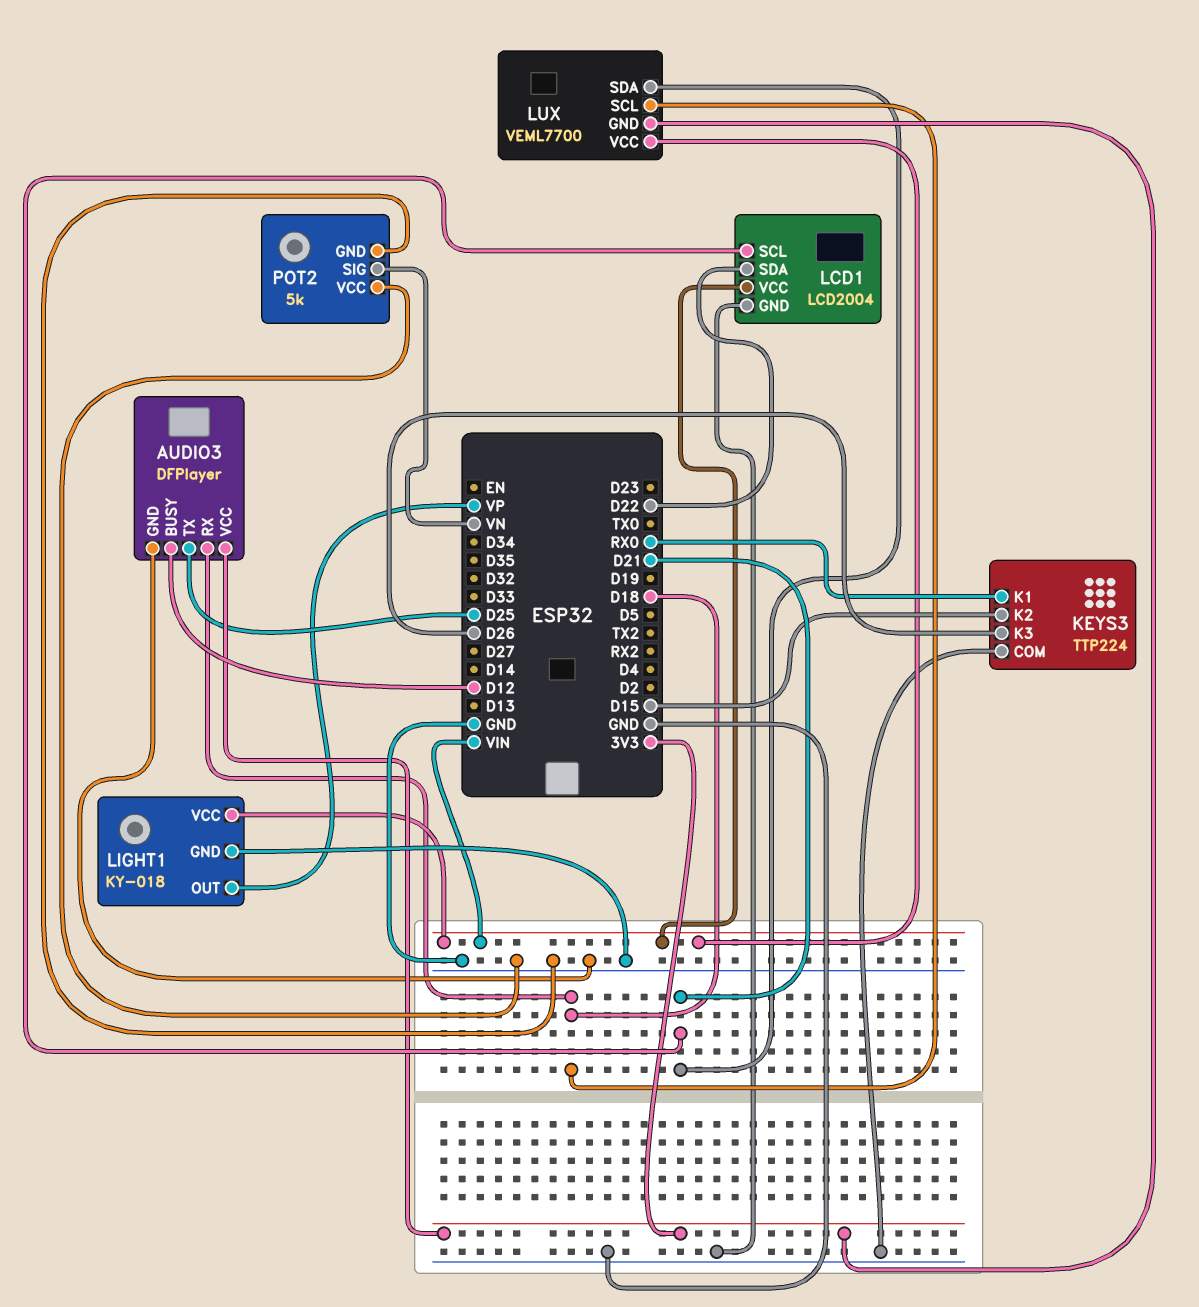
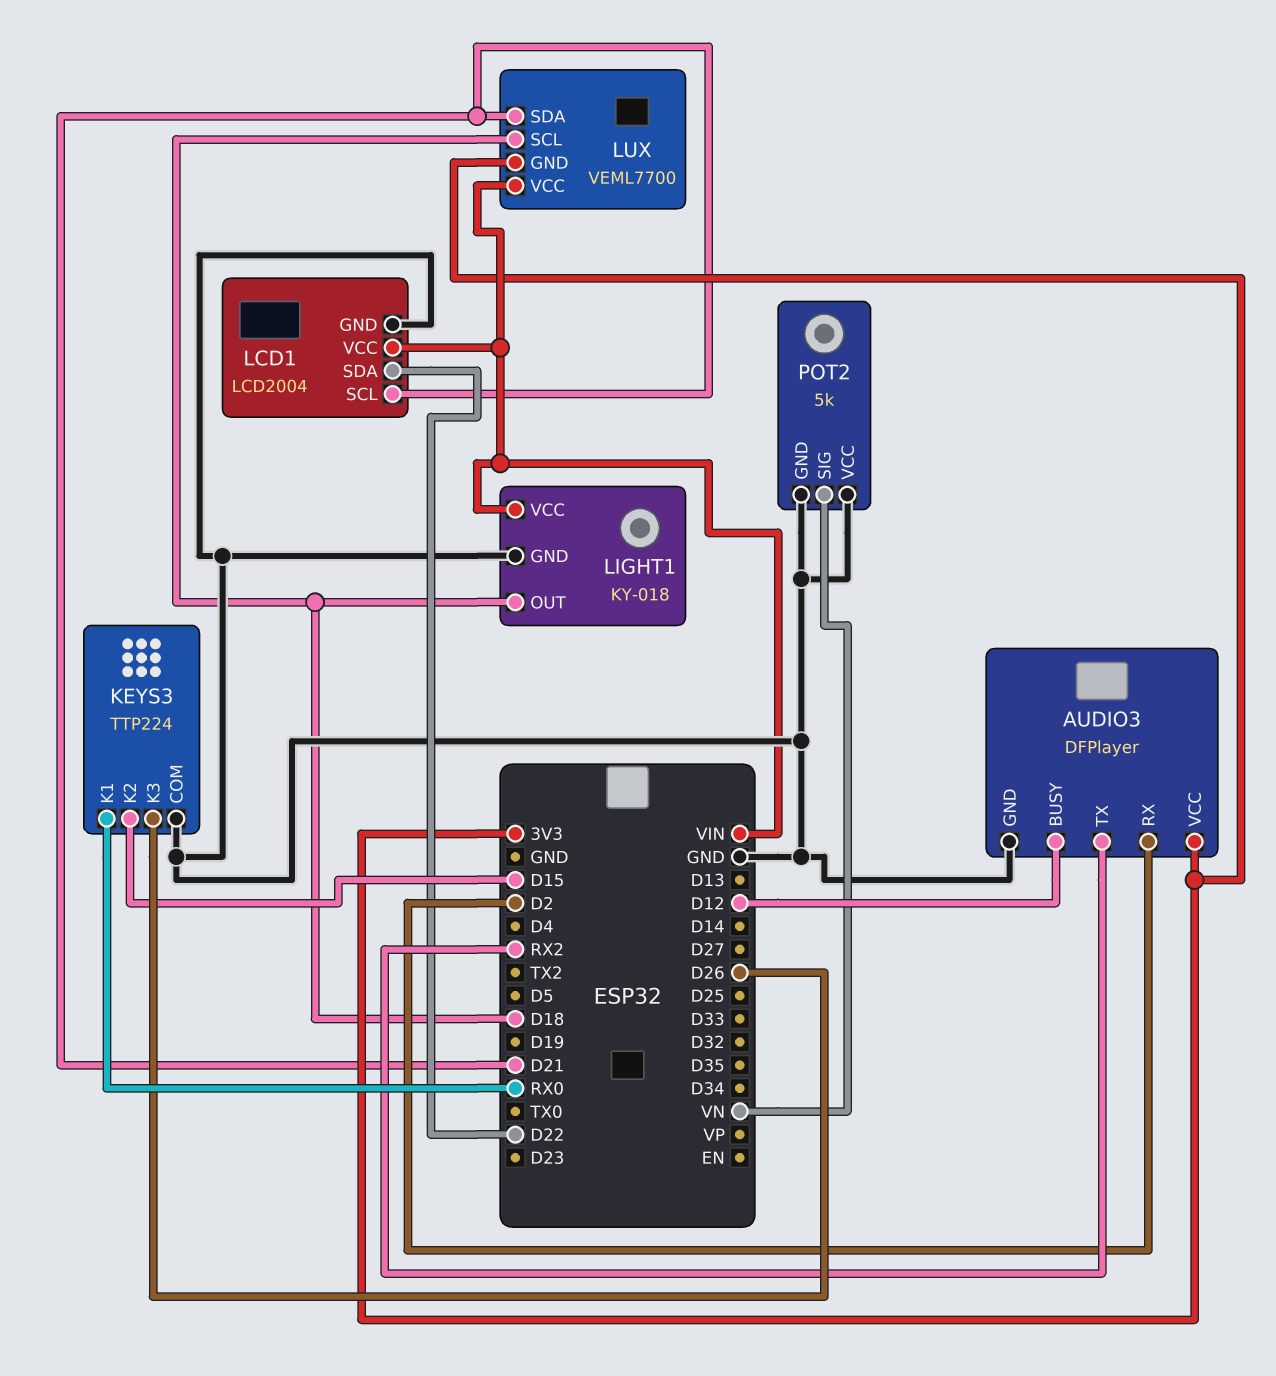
AUDIO3 pin RX: D18 -> D2
AUDIO3 pin TX: D25 -> RX2
LIGHT1 pin OUT: VP -> D18

